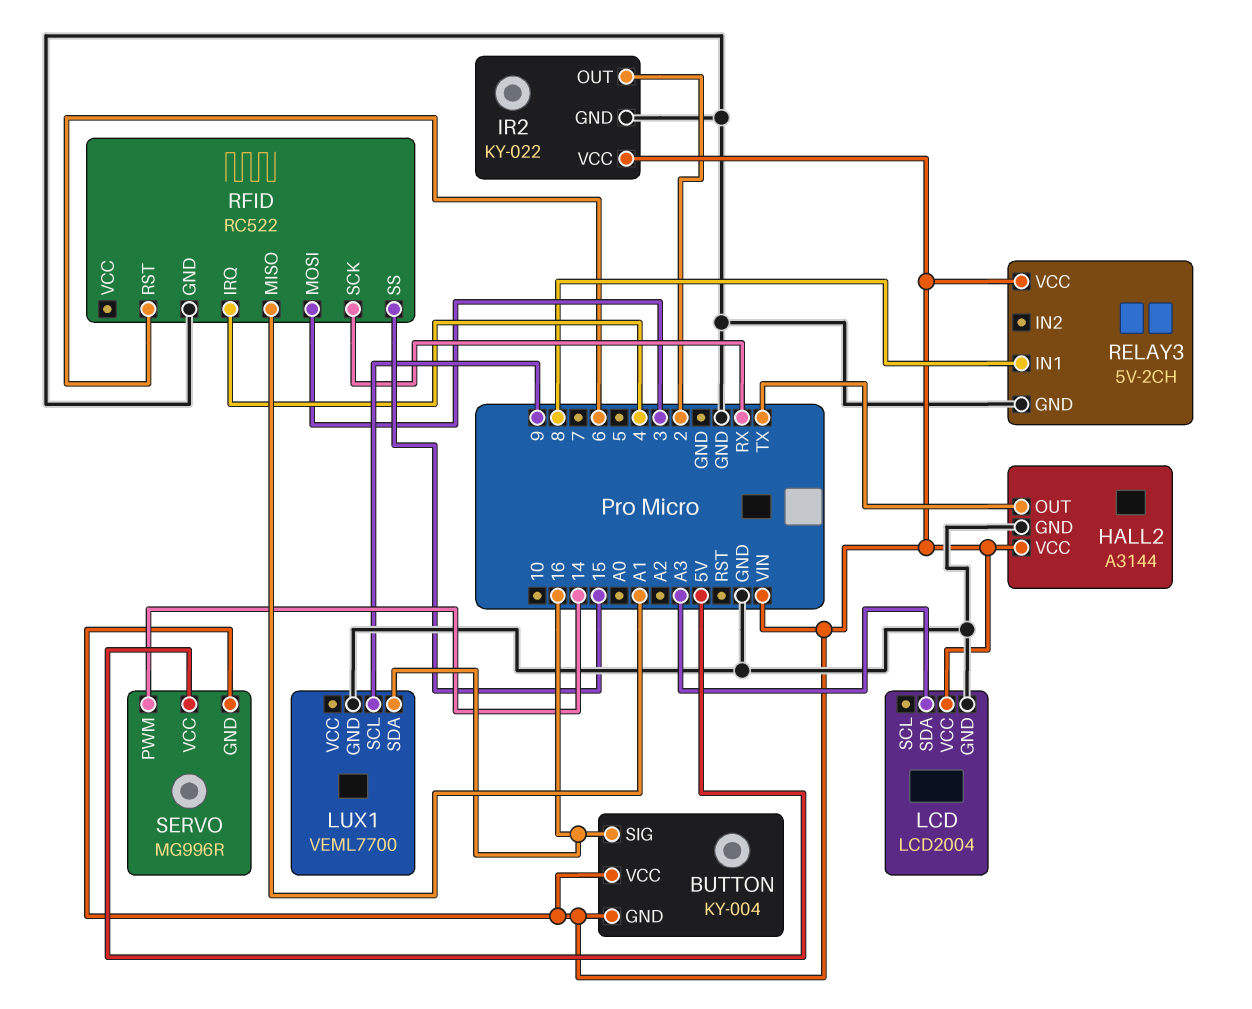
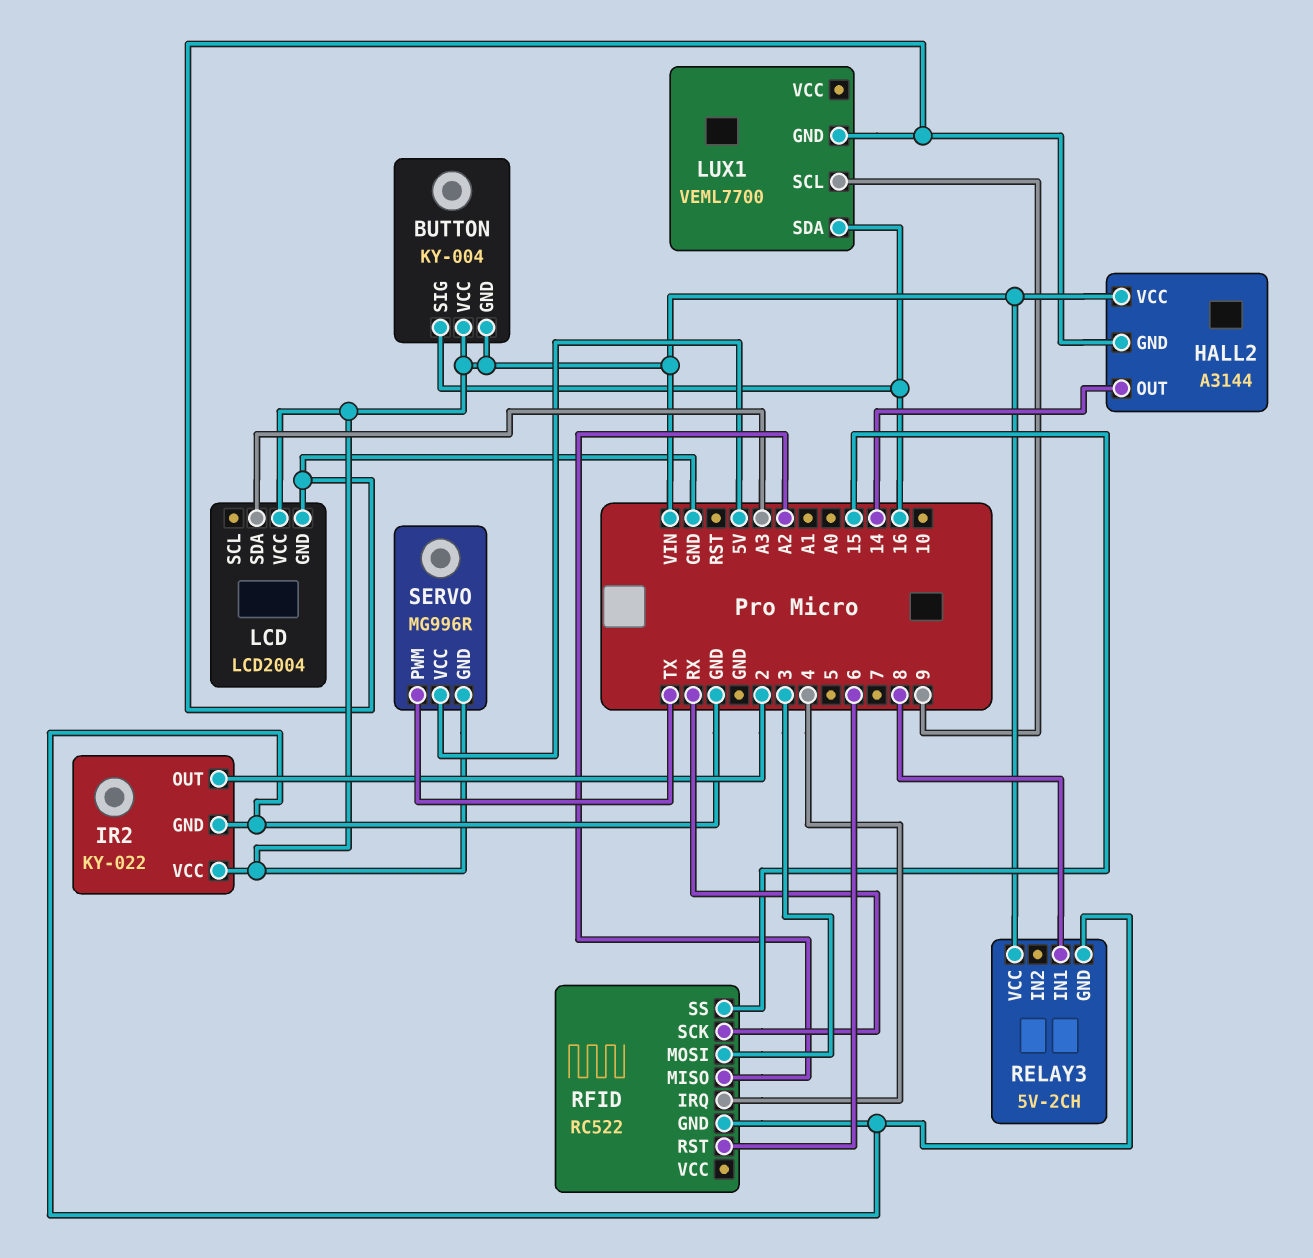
HALL2 pin OUT: TX -> 14
RFID pin MISO: A1 -> A2
SERVO pin PWM: 14 -> TX

